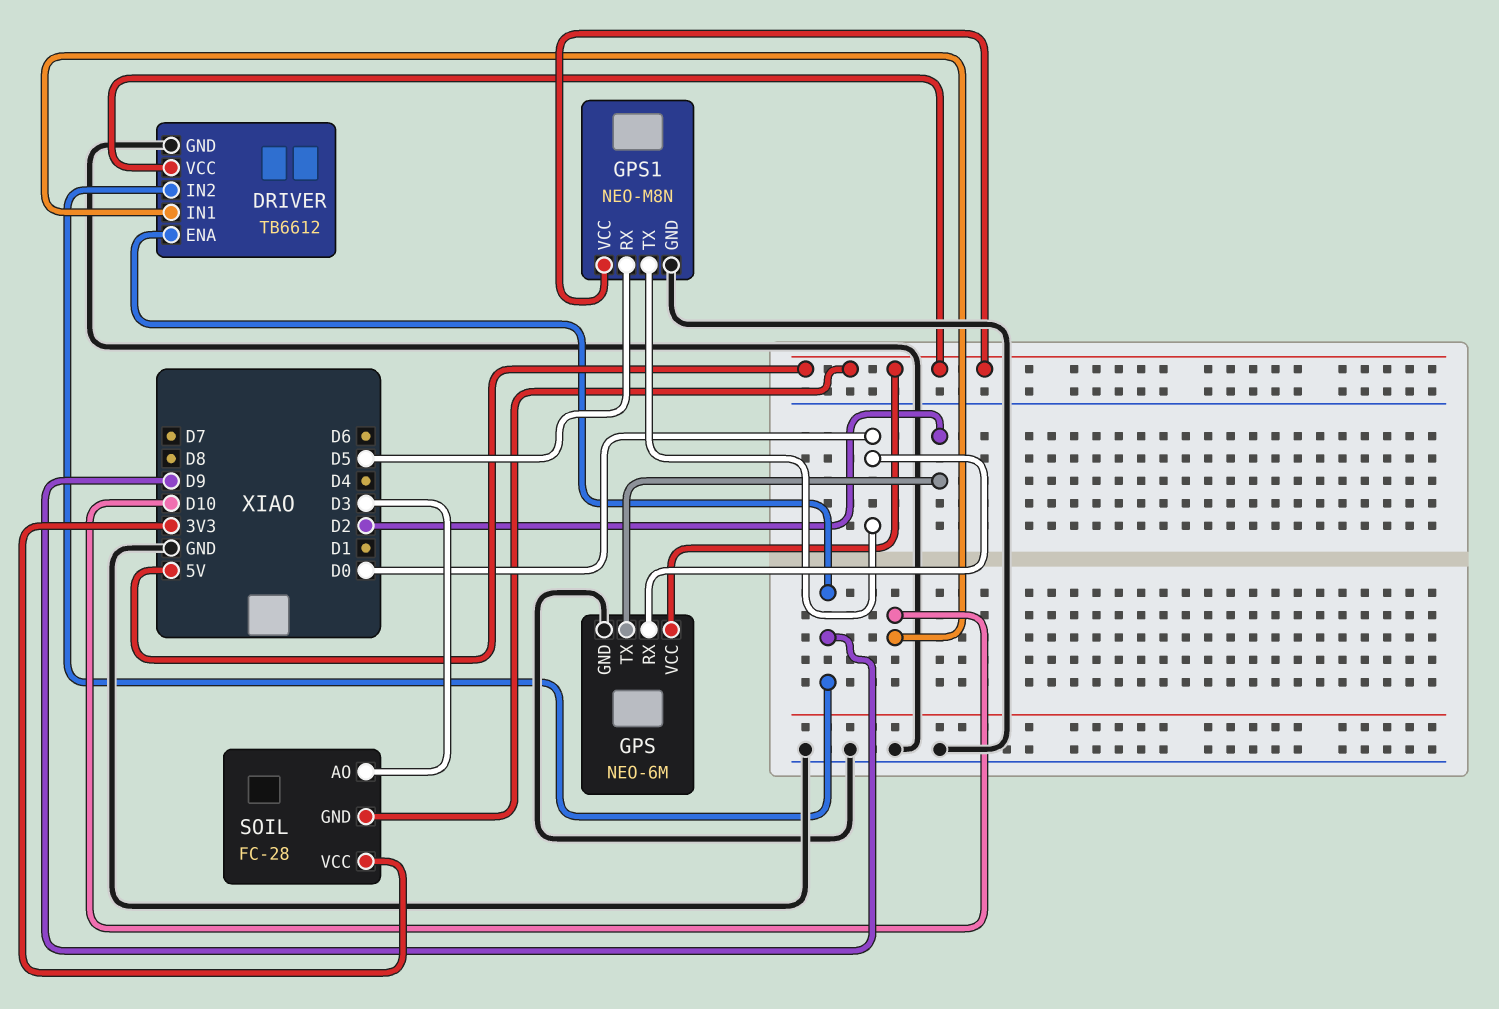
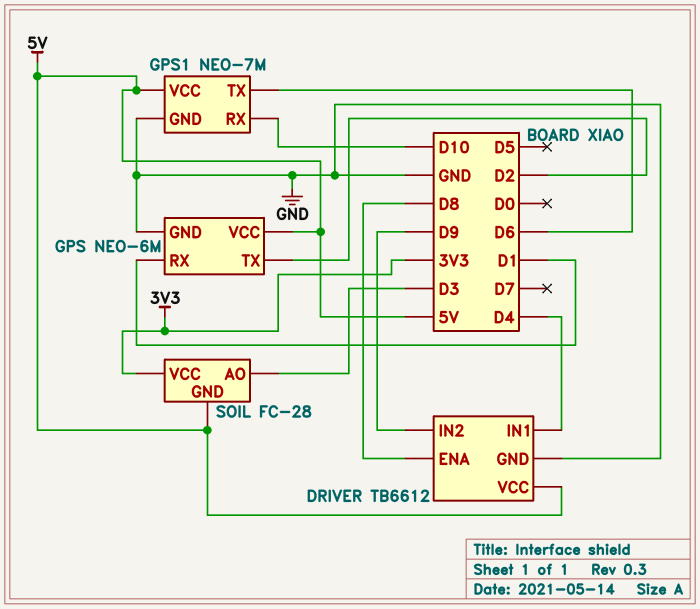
DRIVER pin ENA: D9 -> D8
DRIVER pin IN1: D10 -> D4
GPS pin RX: D0 -> D1
GPS1: NEO-M8N -> NEO-7M
GPS1 pin RX: D5 -> D10
GPS1 pin TX: D0 -> D6

